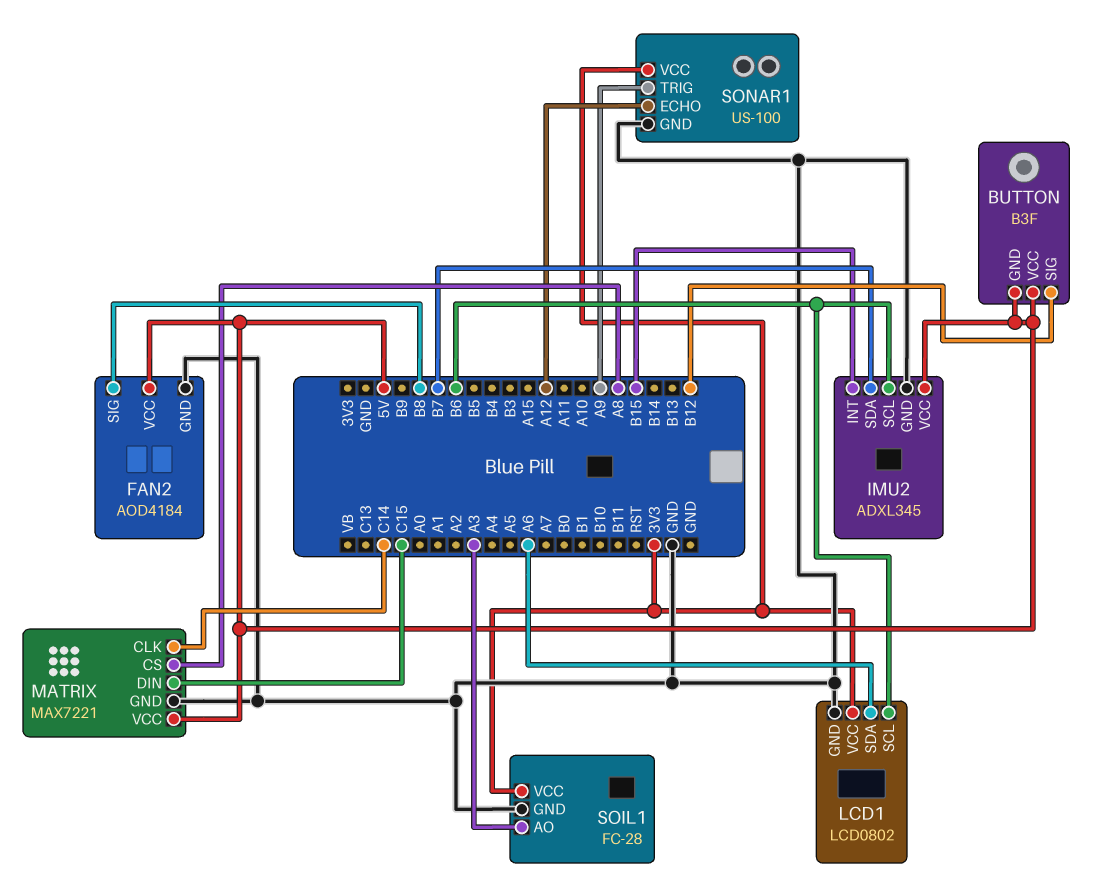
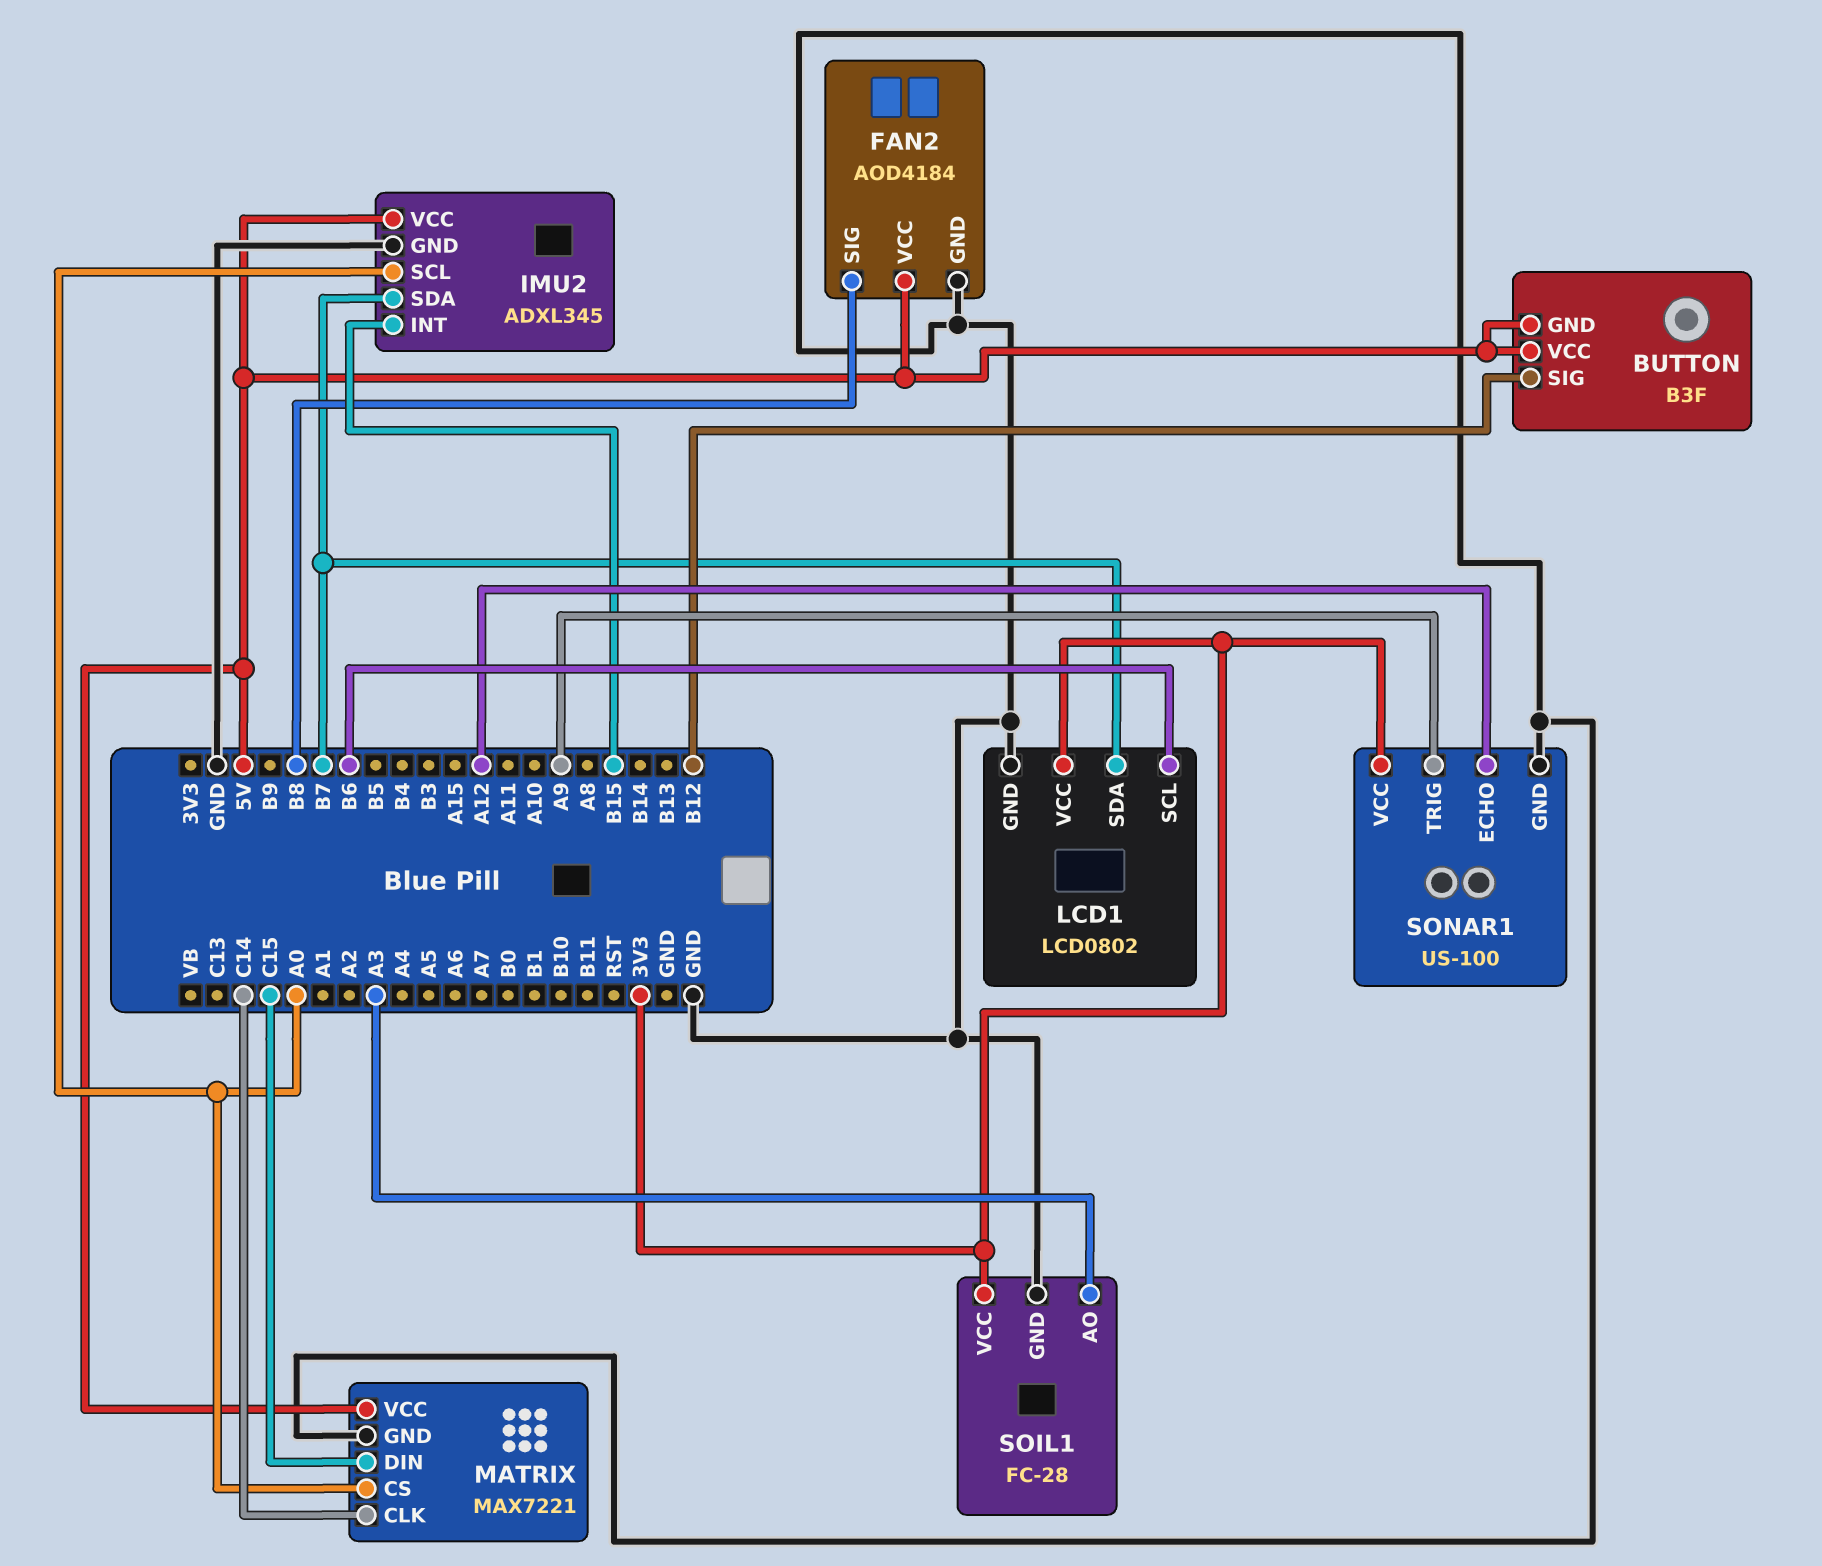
IMU2 pin SCL: B6 -> A0
LCD1 pin SDA: A6 -> B7
MATRIX pin CS: A8 -> A0

